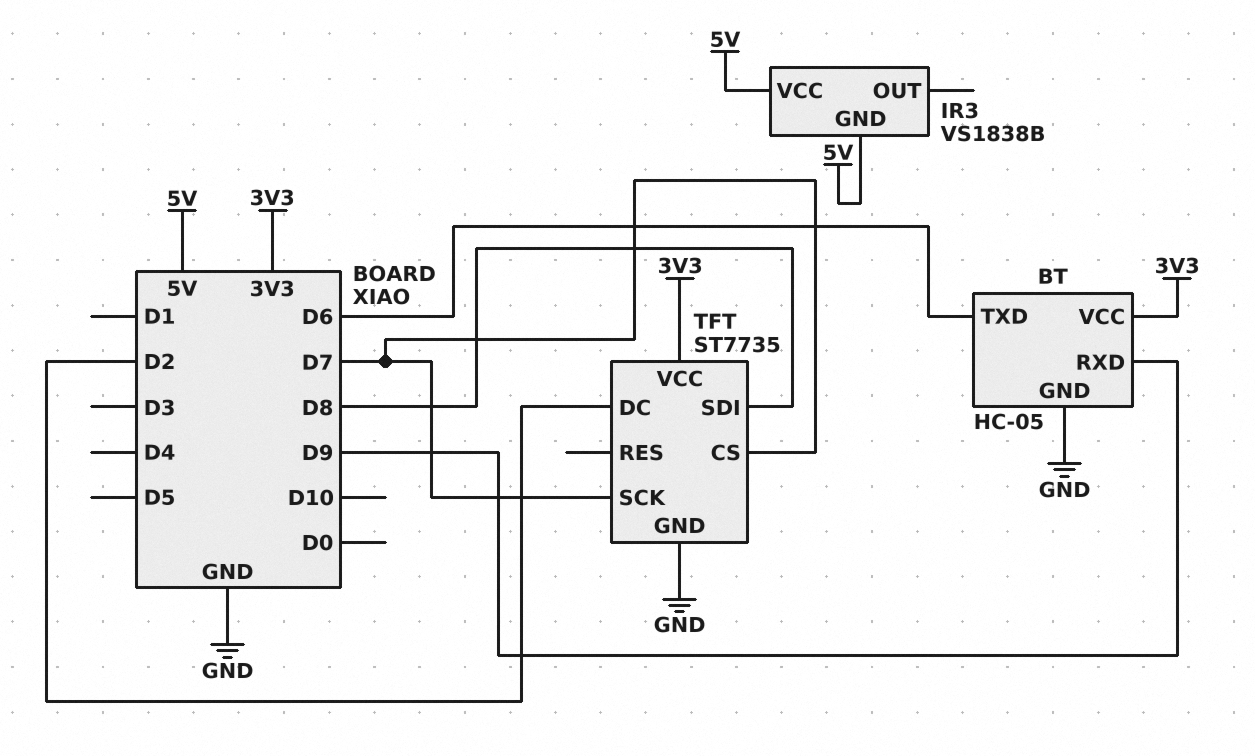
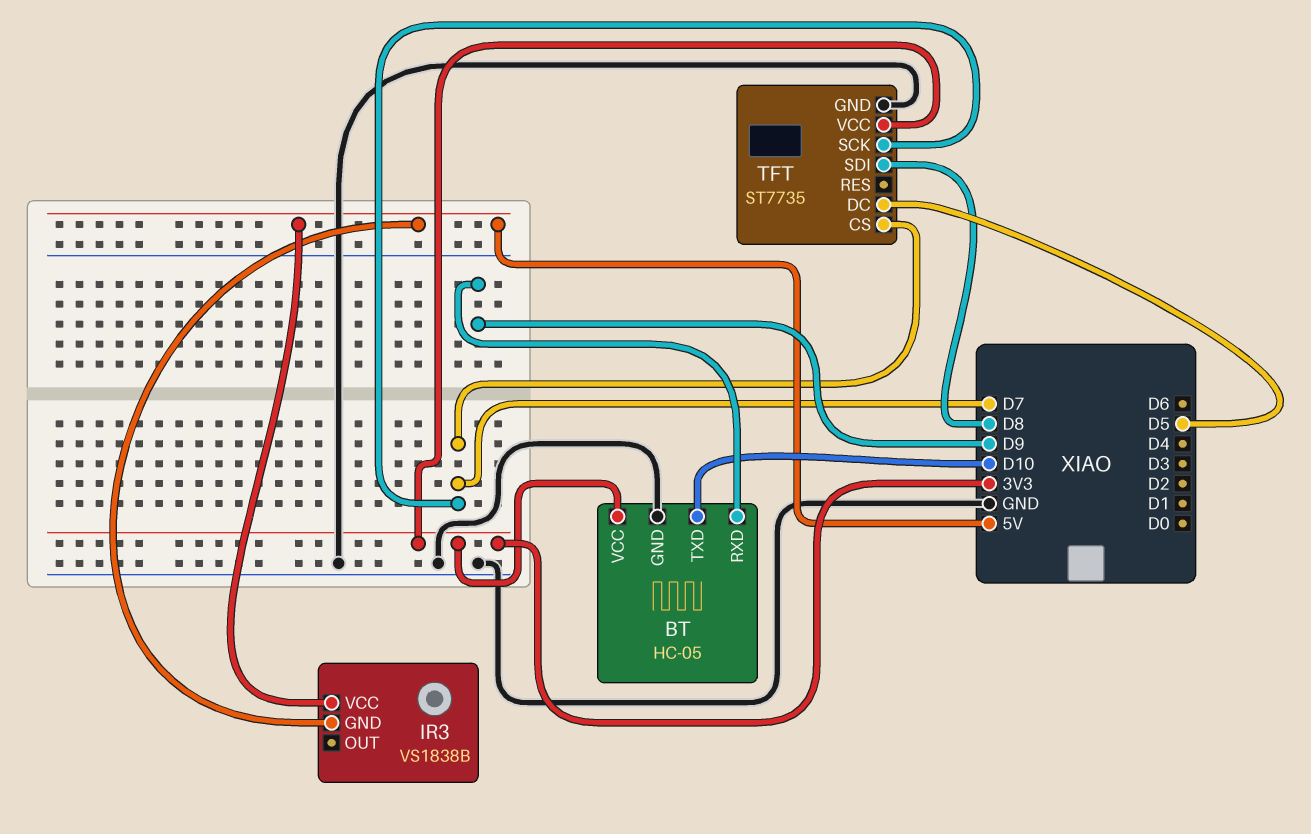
BT pin TXD: D6 -> D10
TFT pin DC: D2 -> D5

